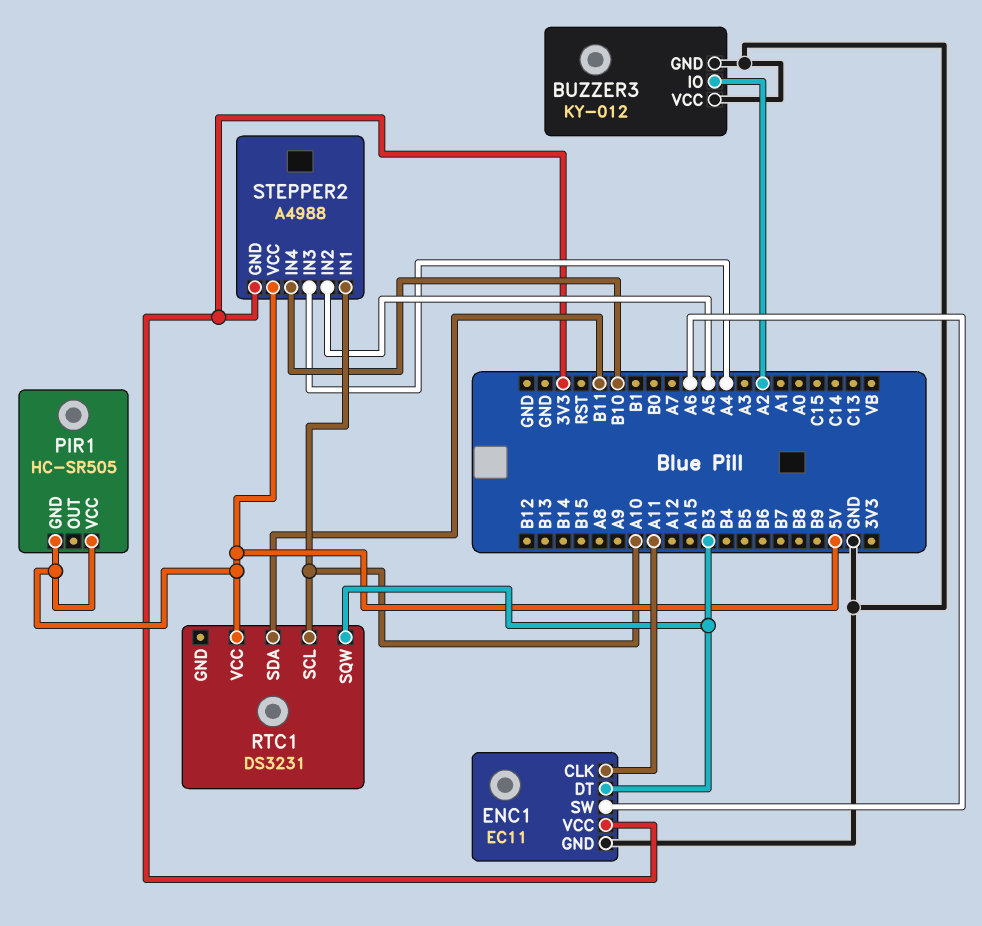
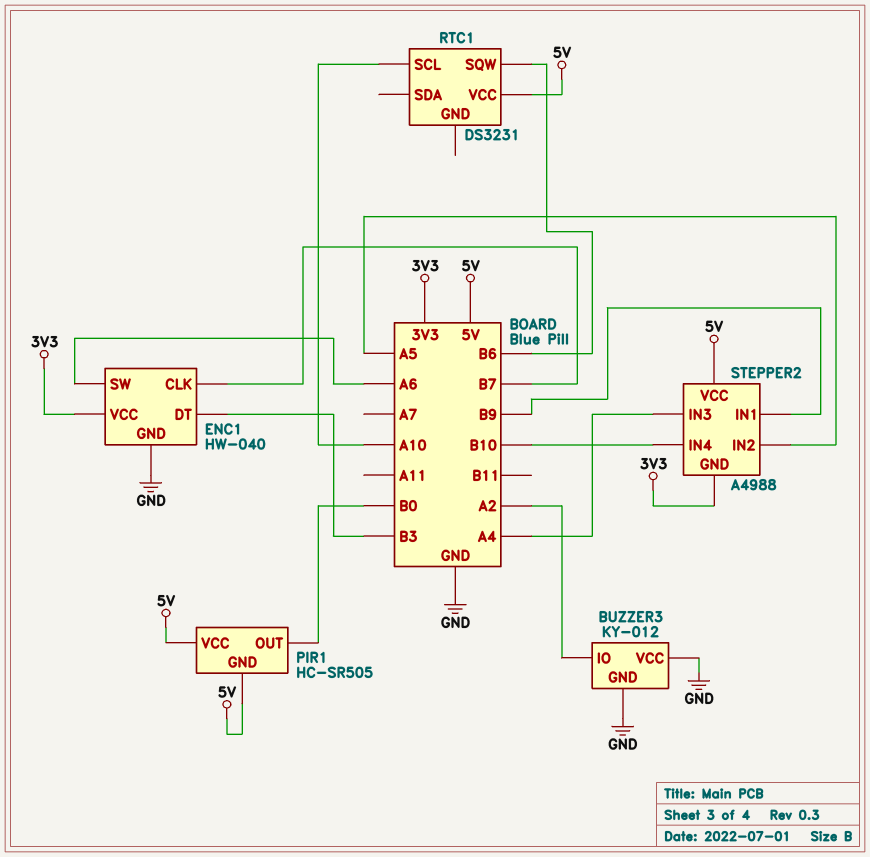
ENC1: EC11 -> HW-040
ENC1 pin CLK: A11 -> B7
PIR1 pin OUT: none -> B0
RTC1 pin SDA: B11 -> none
RTC1 pin SQW: B3 -> B6
STEPPER2 pin IN1: A10 -> B9

